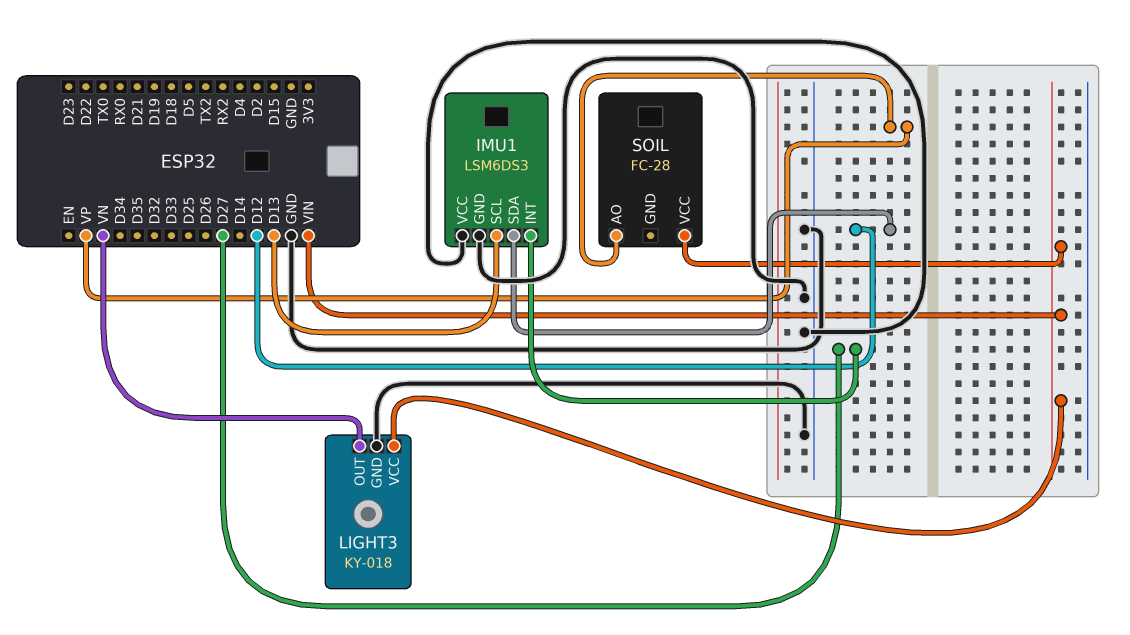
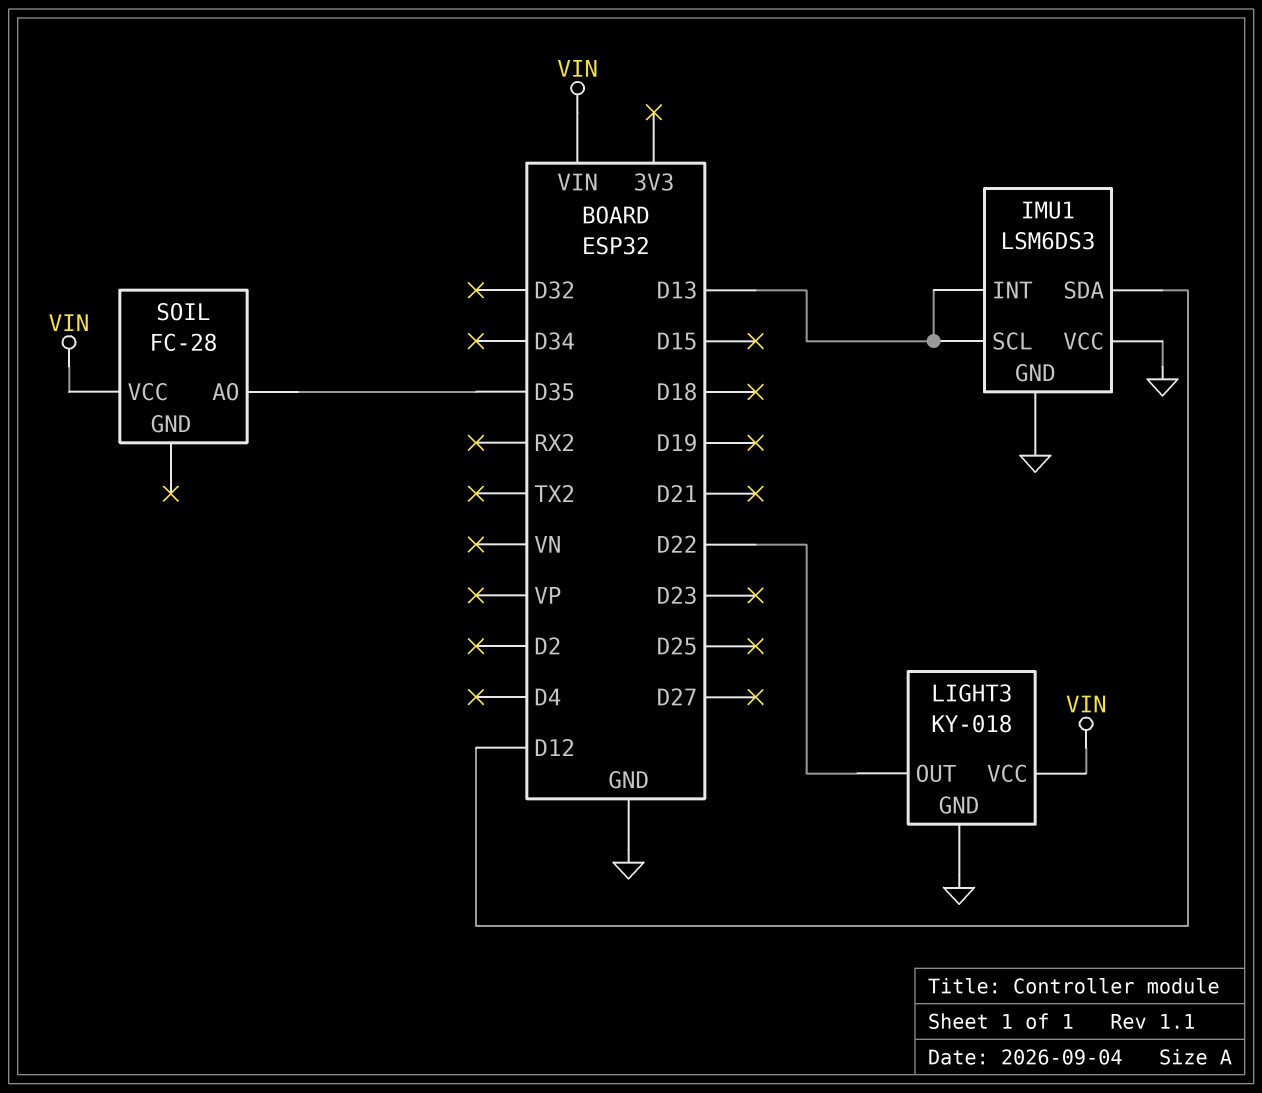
IMU1 pin INT: D27 -> D13
LIGHT3 pin OUT: VN -> D22
SOIL pin AO: VP -> D35

